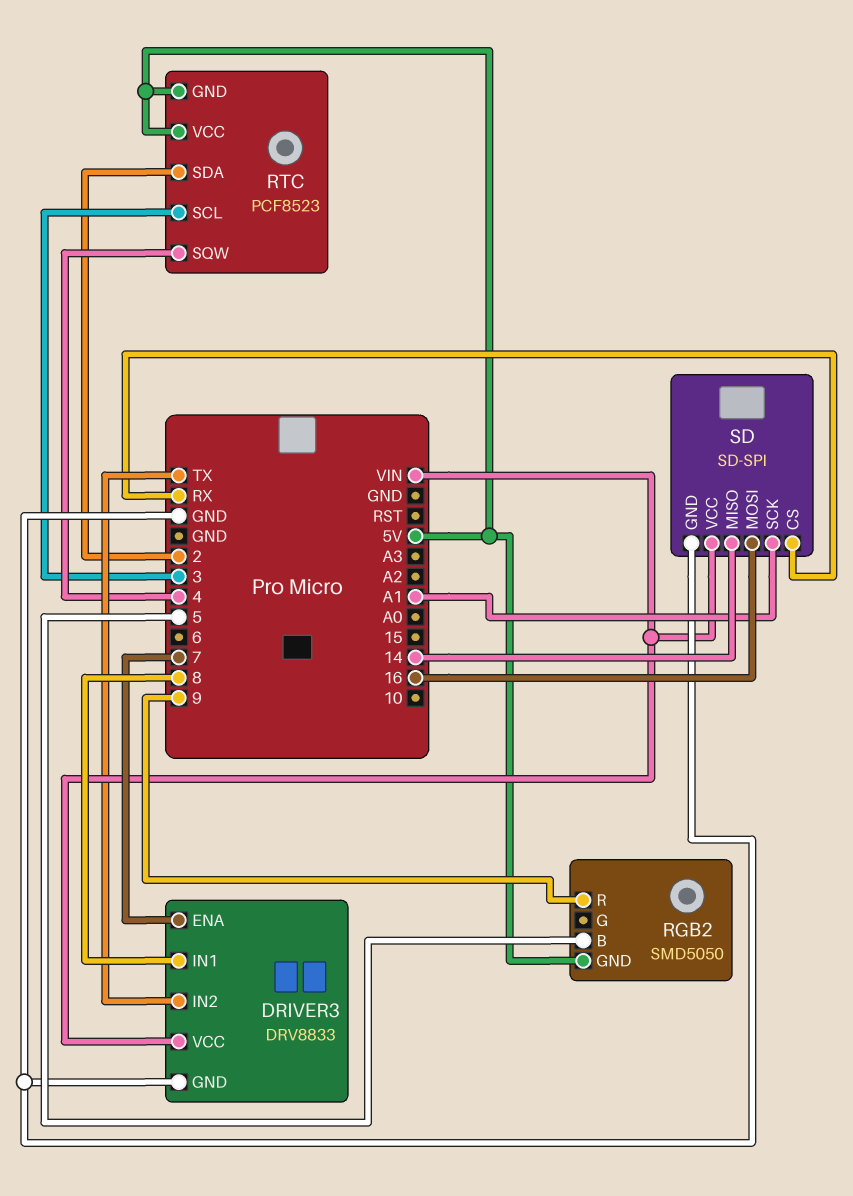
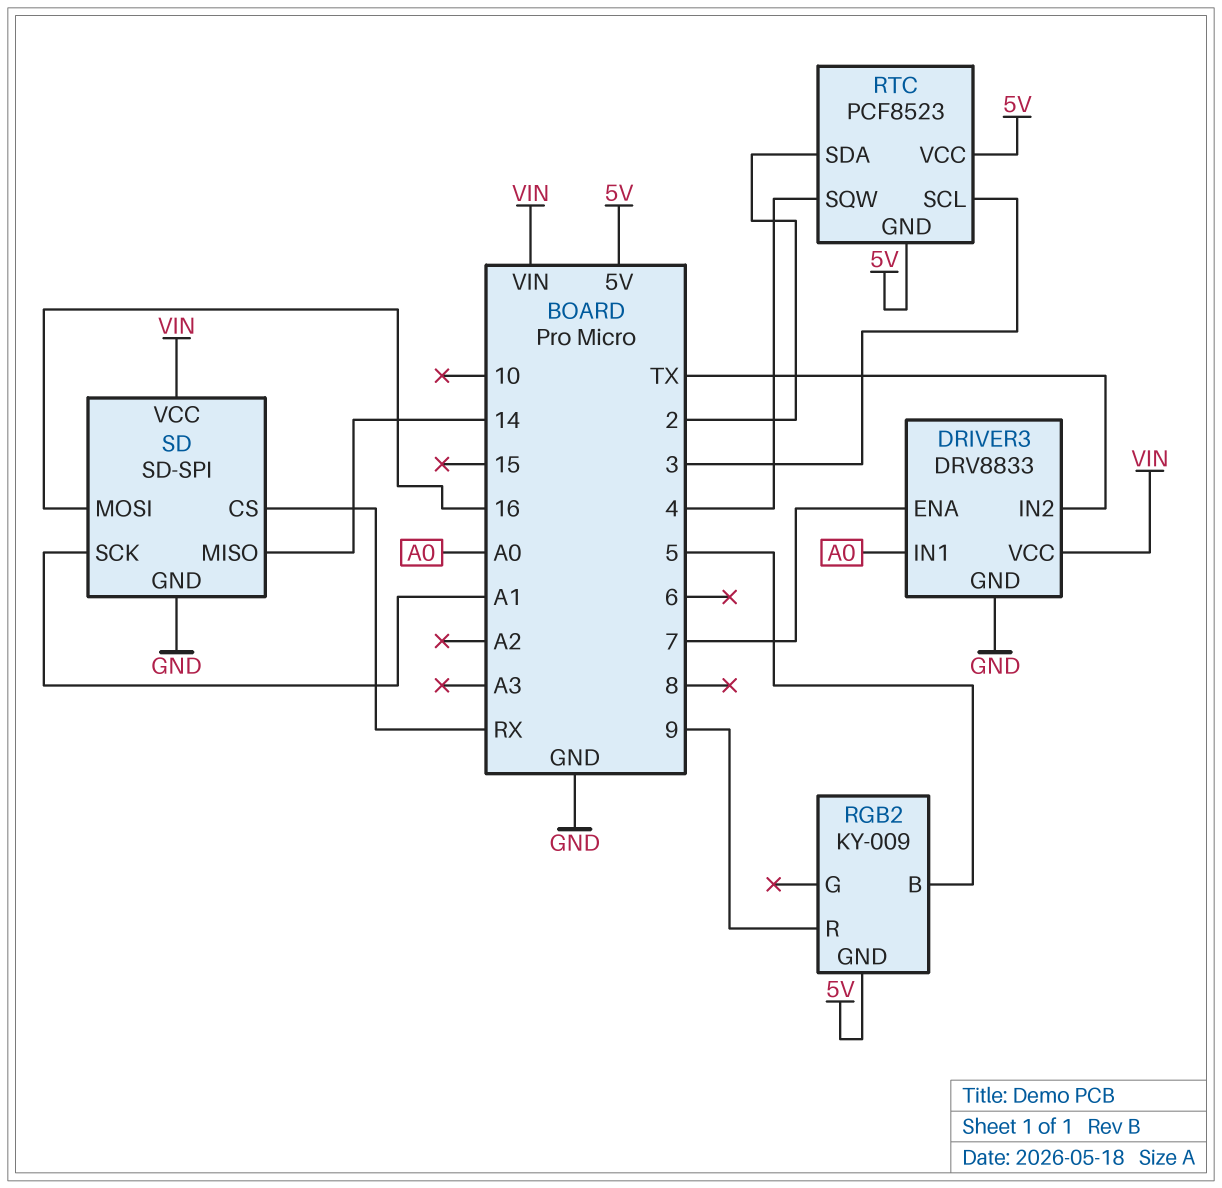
DRIVER3 pin IN1: 8 -> A0
RGB2: SMD5050 -> KY-009

